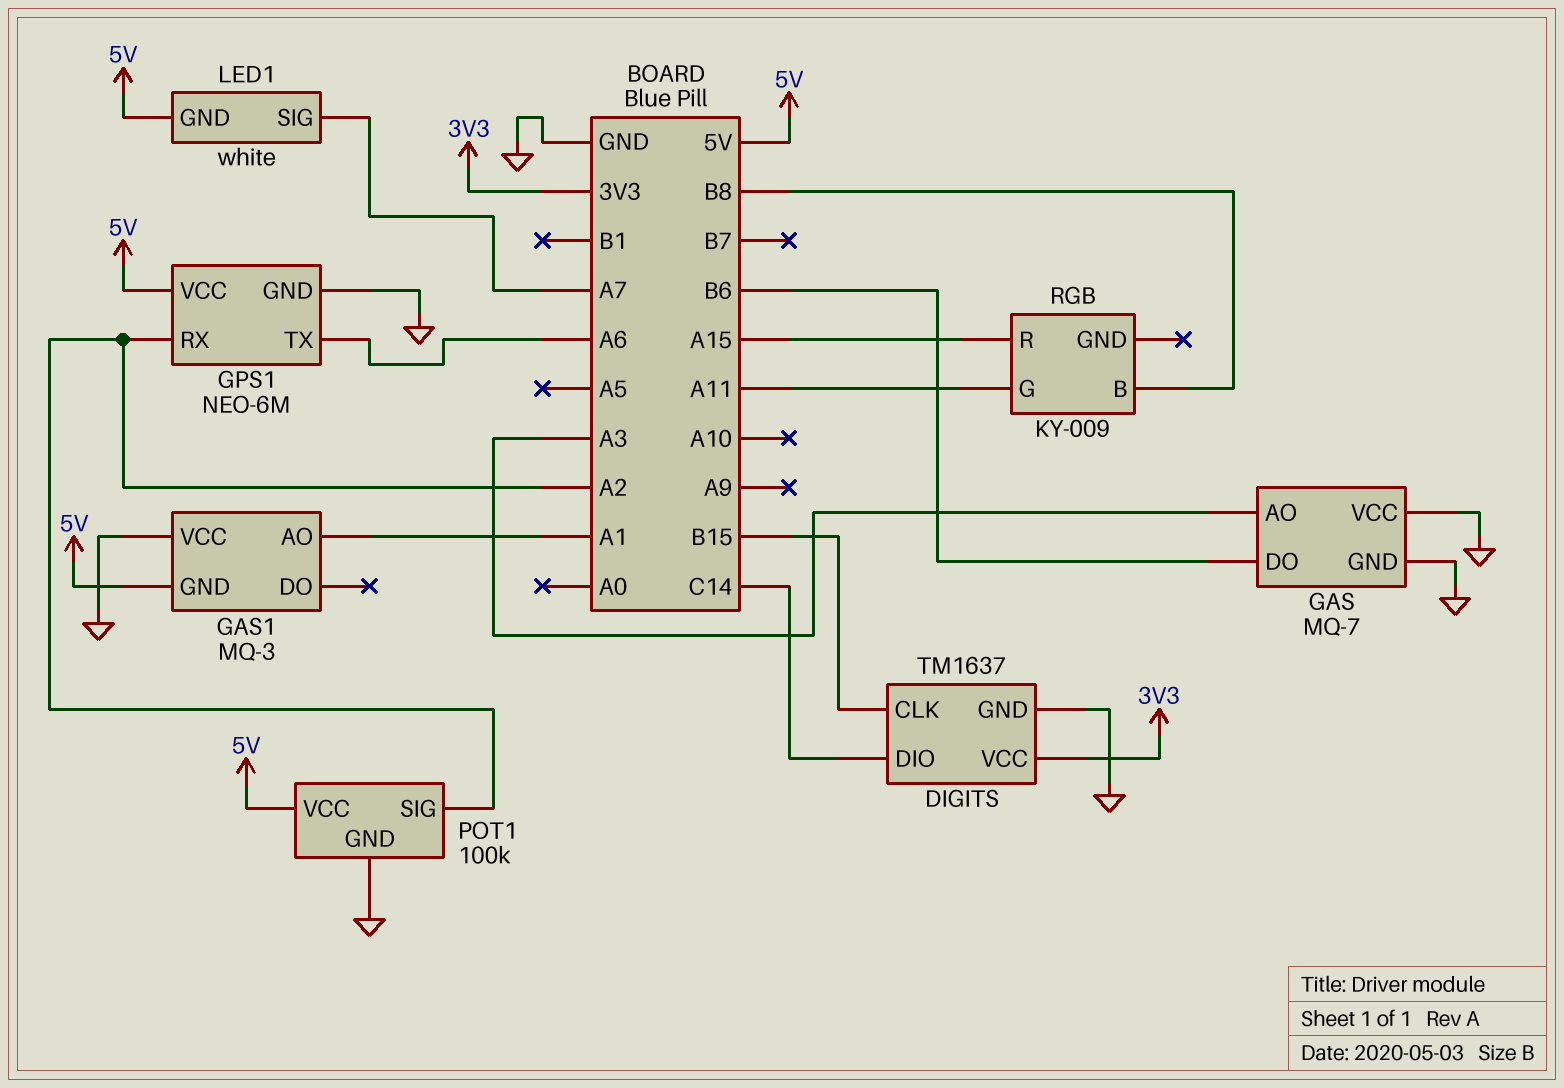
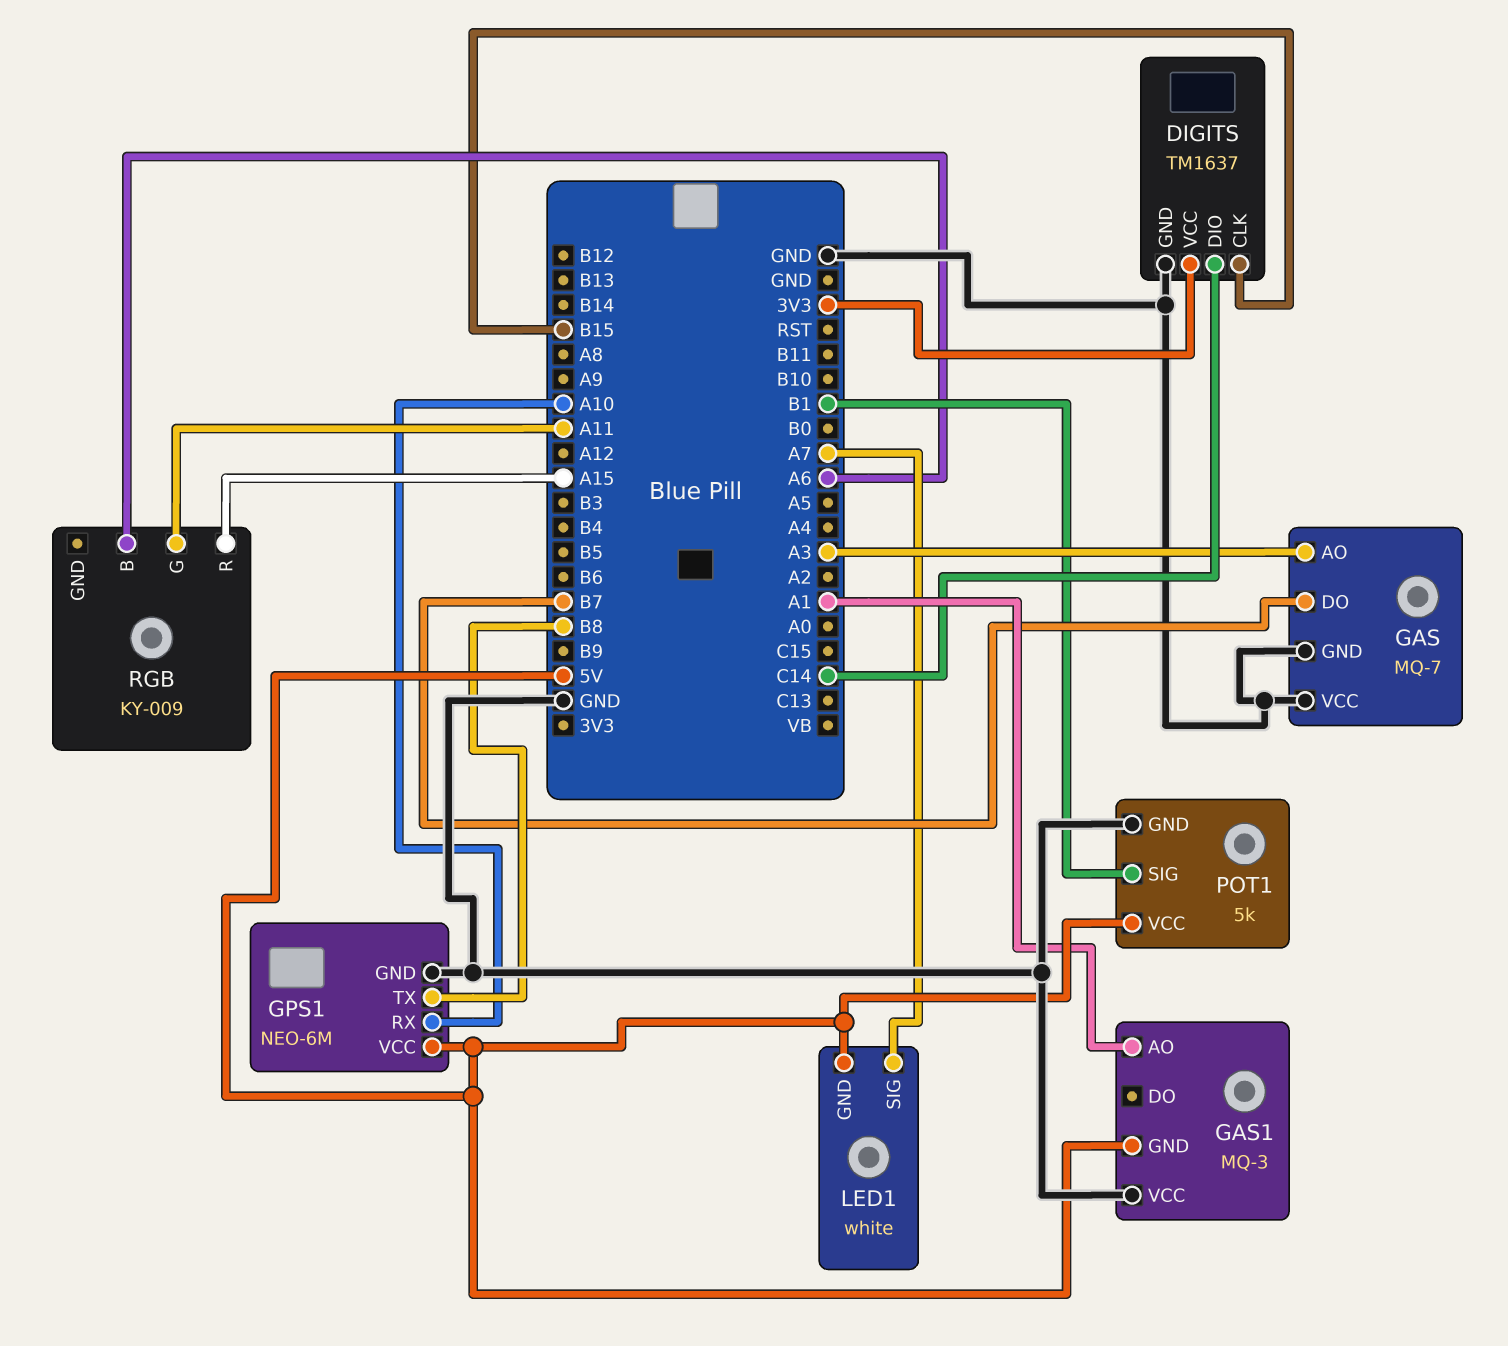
GAS pin DO: B6 -> B7
GPS1 pin RX: A2 -> A10
GPS1 pin TX: A6 -> B8
POT1: 100k -> 5k
POT1 pin SIG: A2 -> B1
RGB pin B: B8 -> A6

